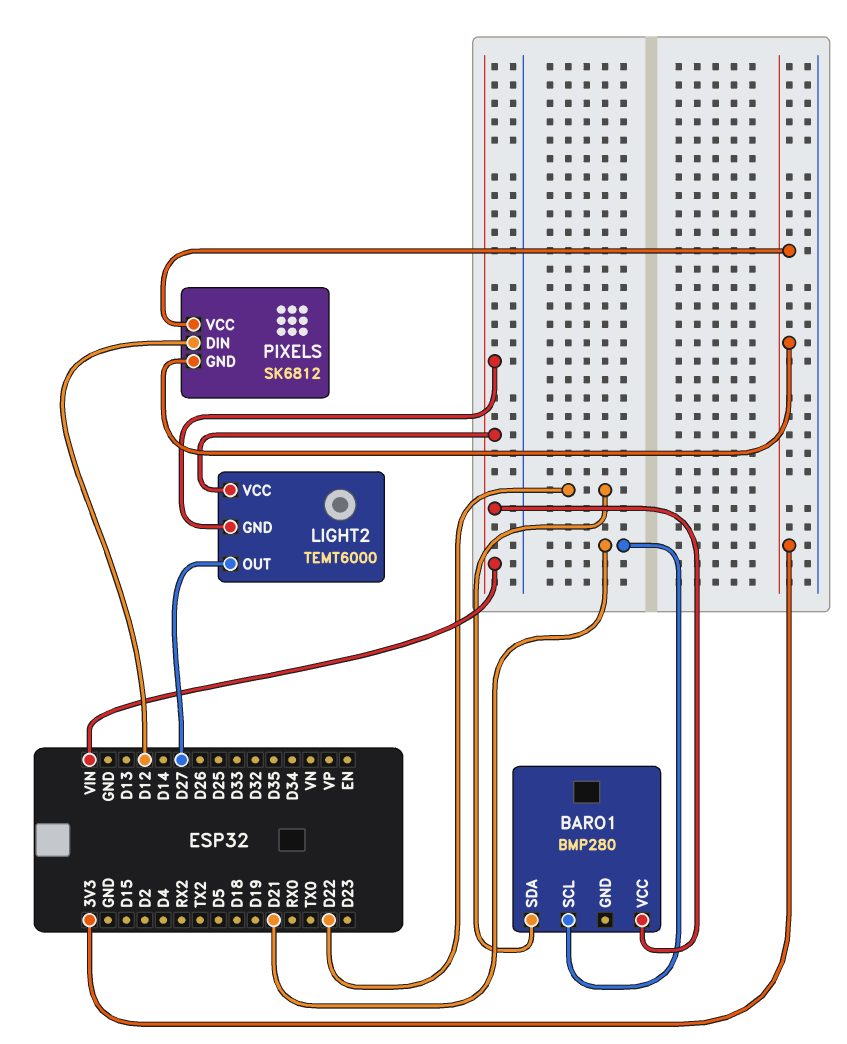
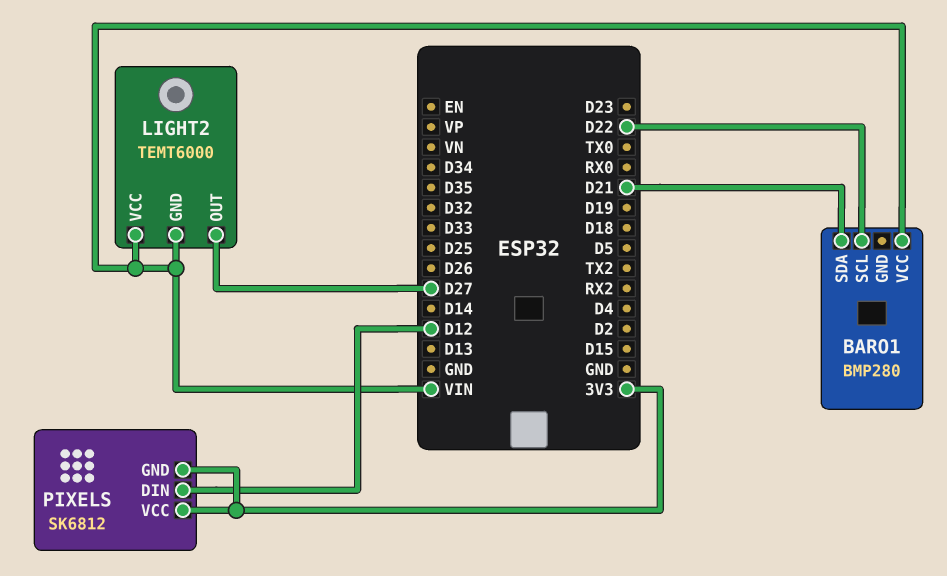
BARO1 pin SCL: D21 -> D22
BARO1 pin SDA: D22 -> D21

